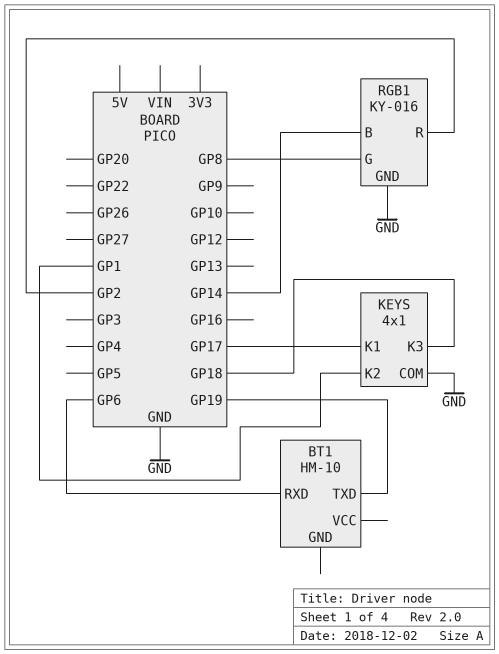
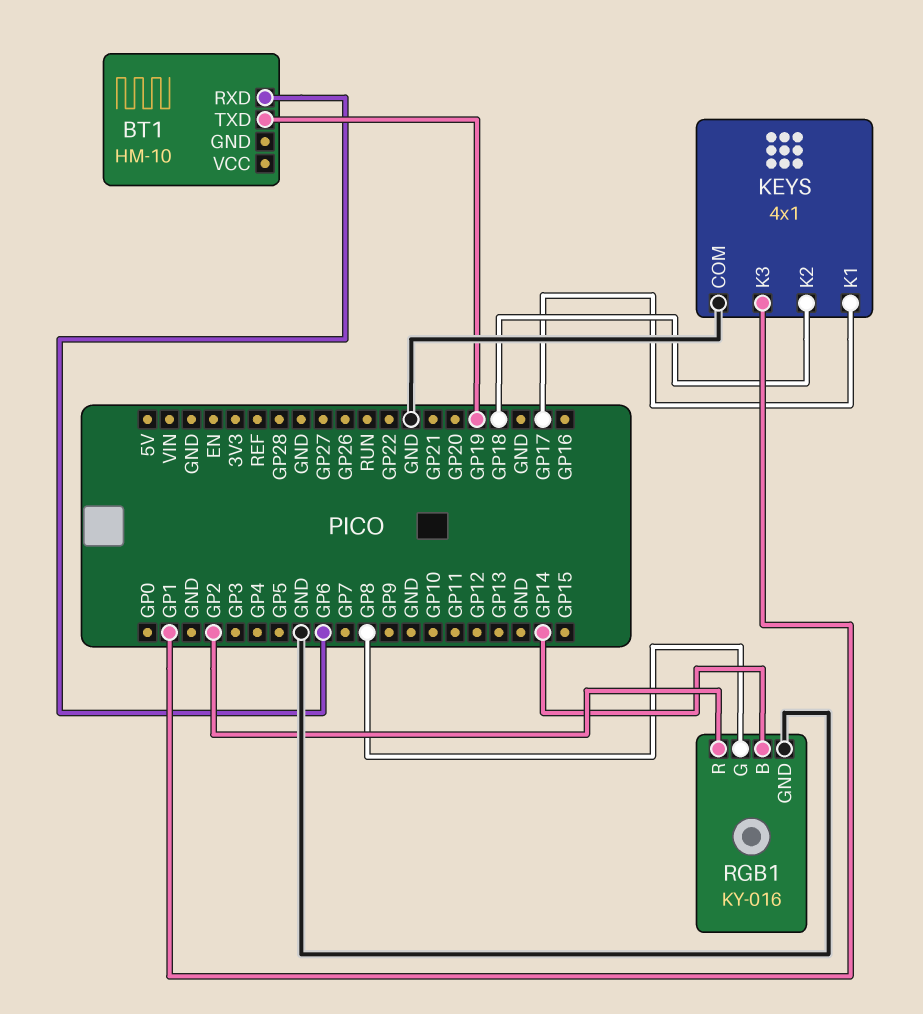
KEYS pin K2: GP1 -> GP18
KEYS pin K3: GP18 -> GP1

